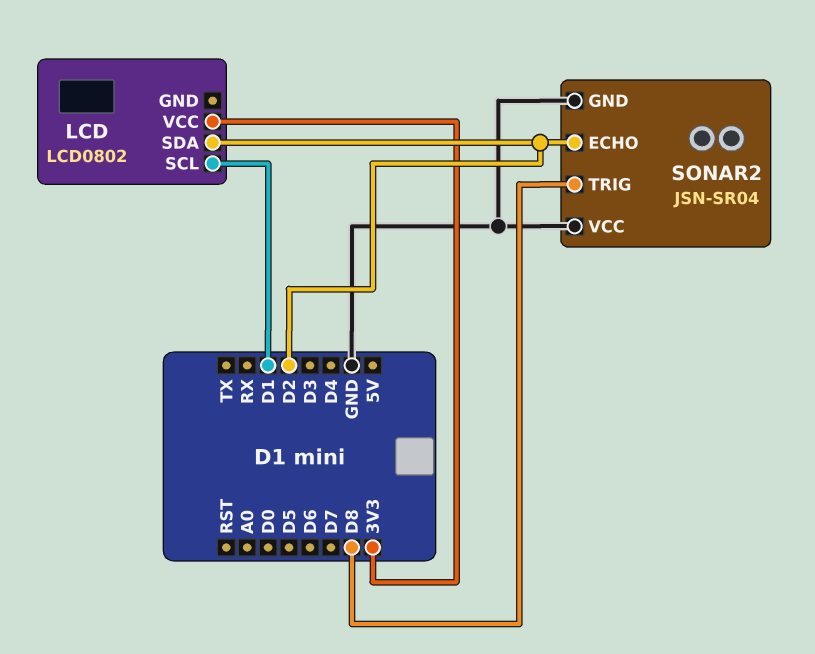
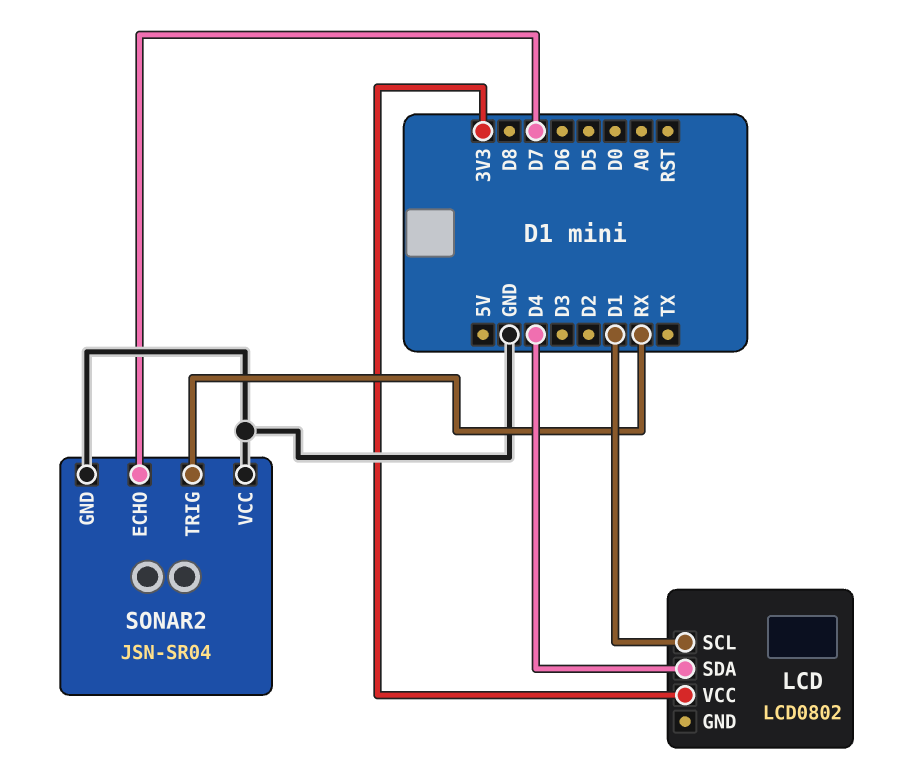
LCD pin SDA: D2 -> D4
SONAR2 pin ECHO: D2 -> D7
SONAR2 pin TRIG: D8 -> RX

